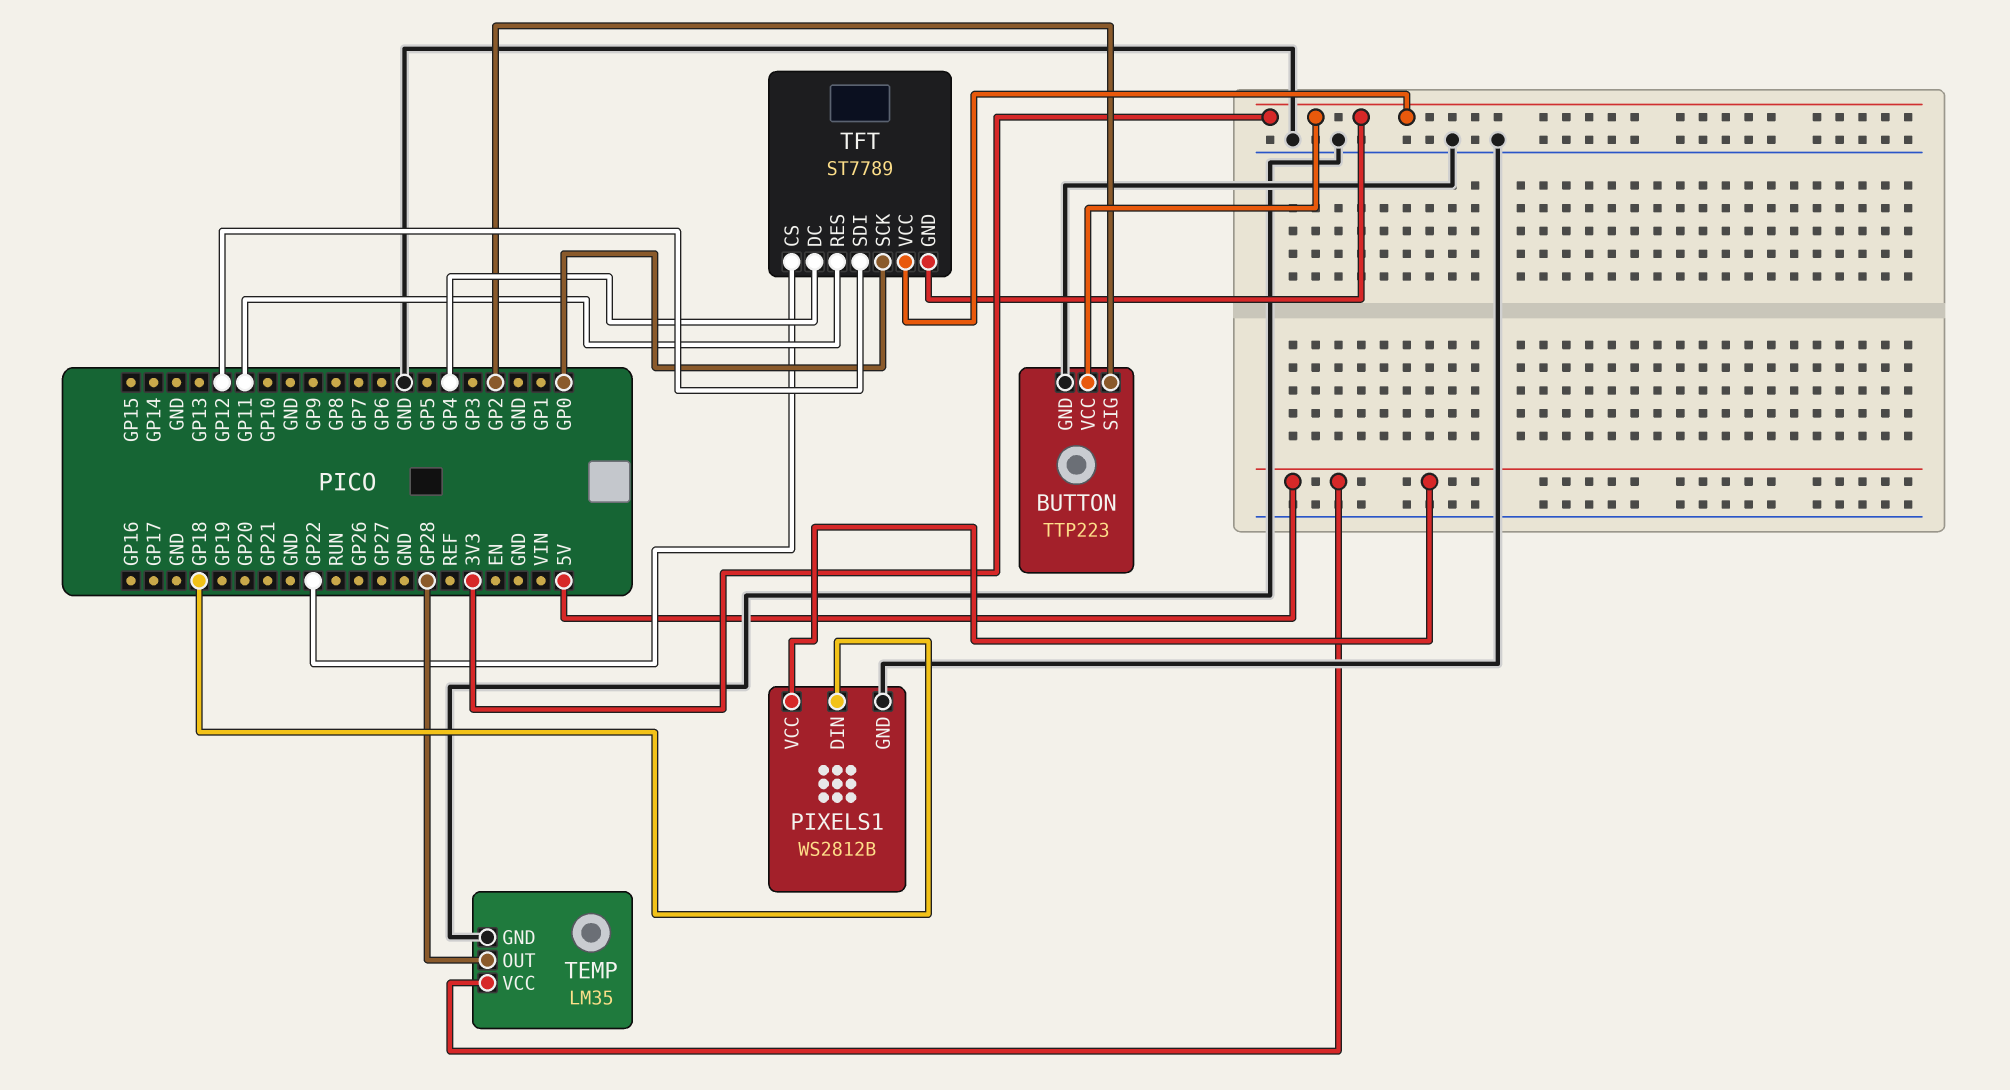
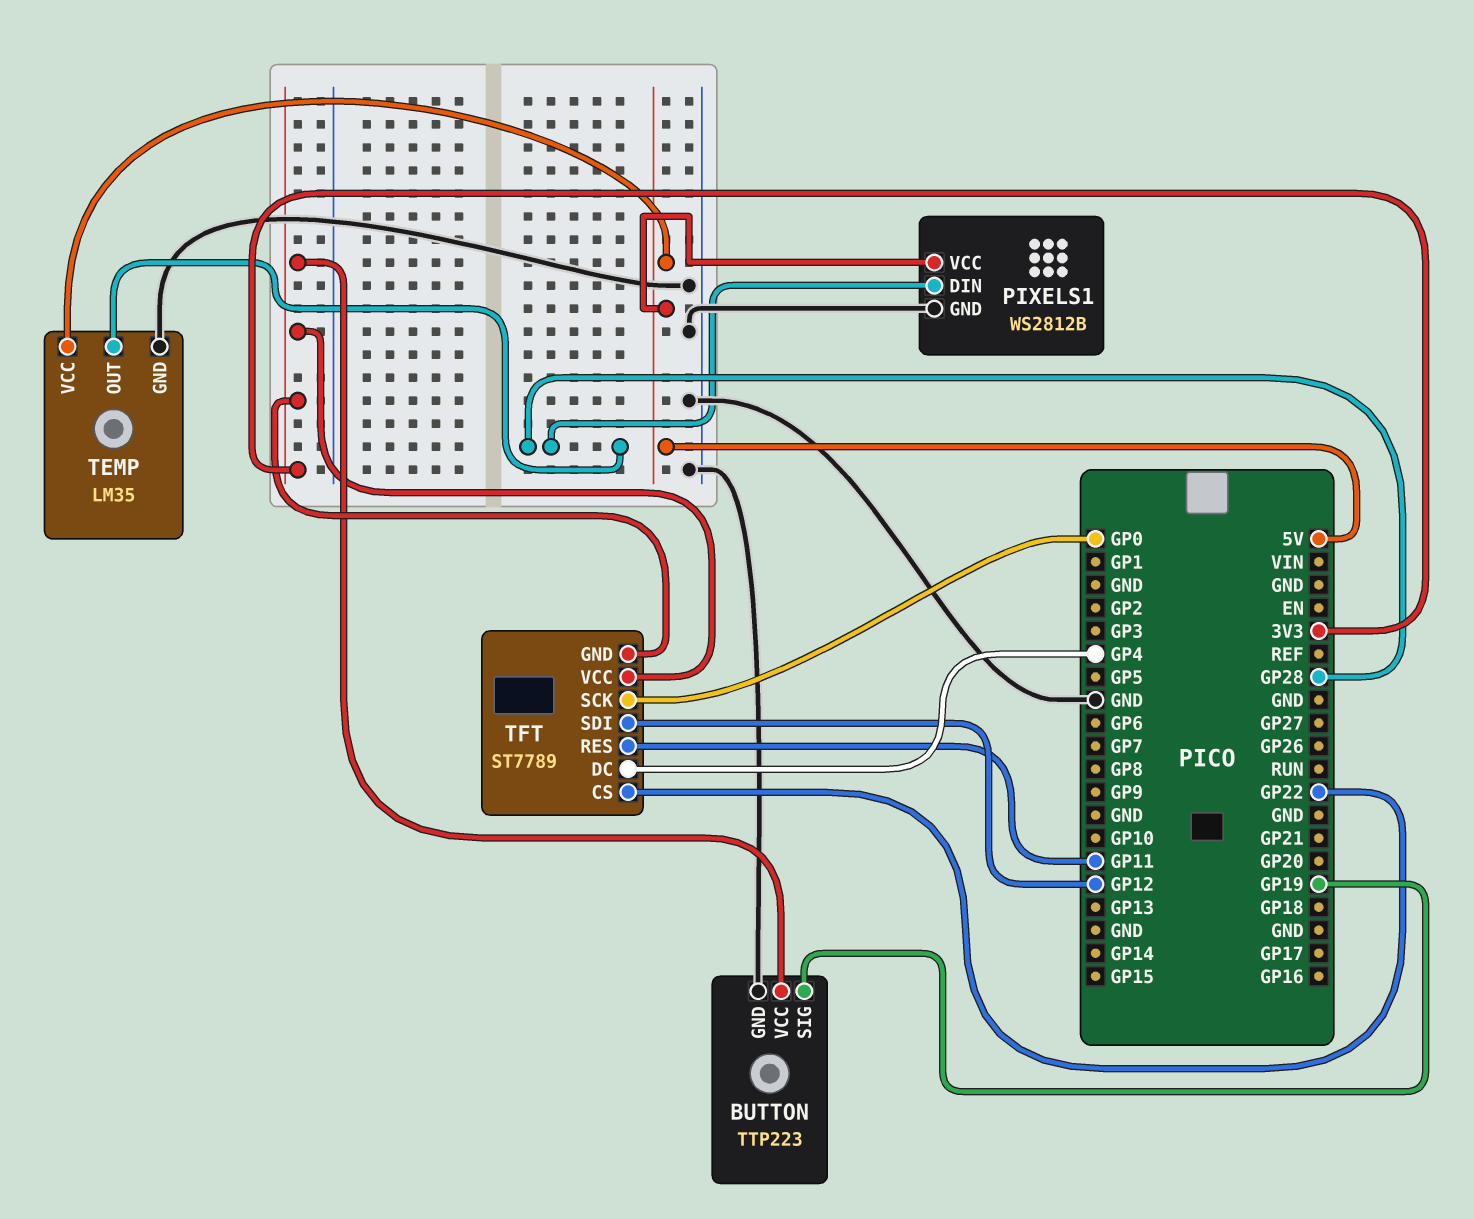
BUTTON pin SIG: GP2 -> GP19
PIXELS1 pin DIN: GP18 -> GP28

